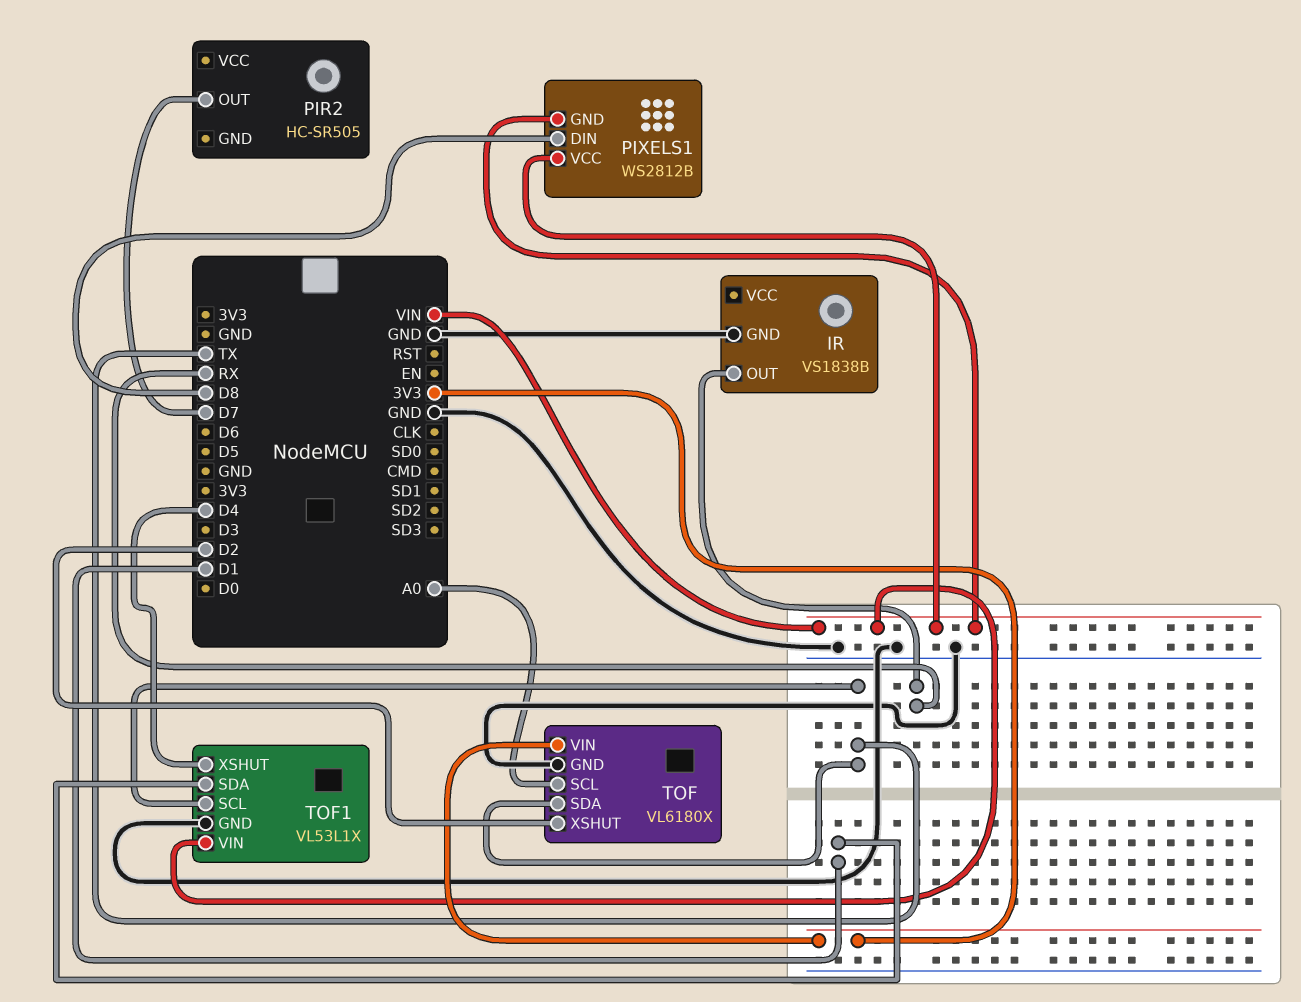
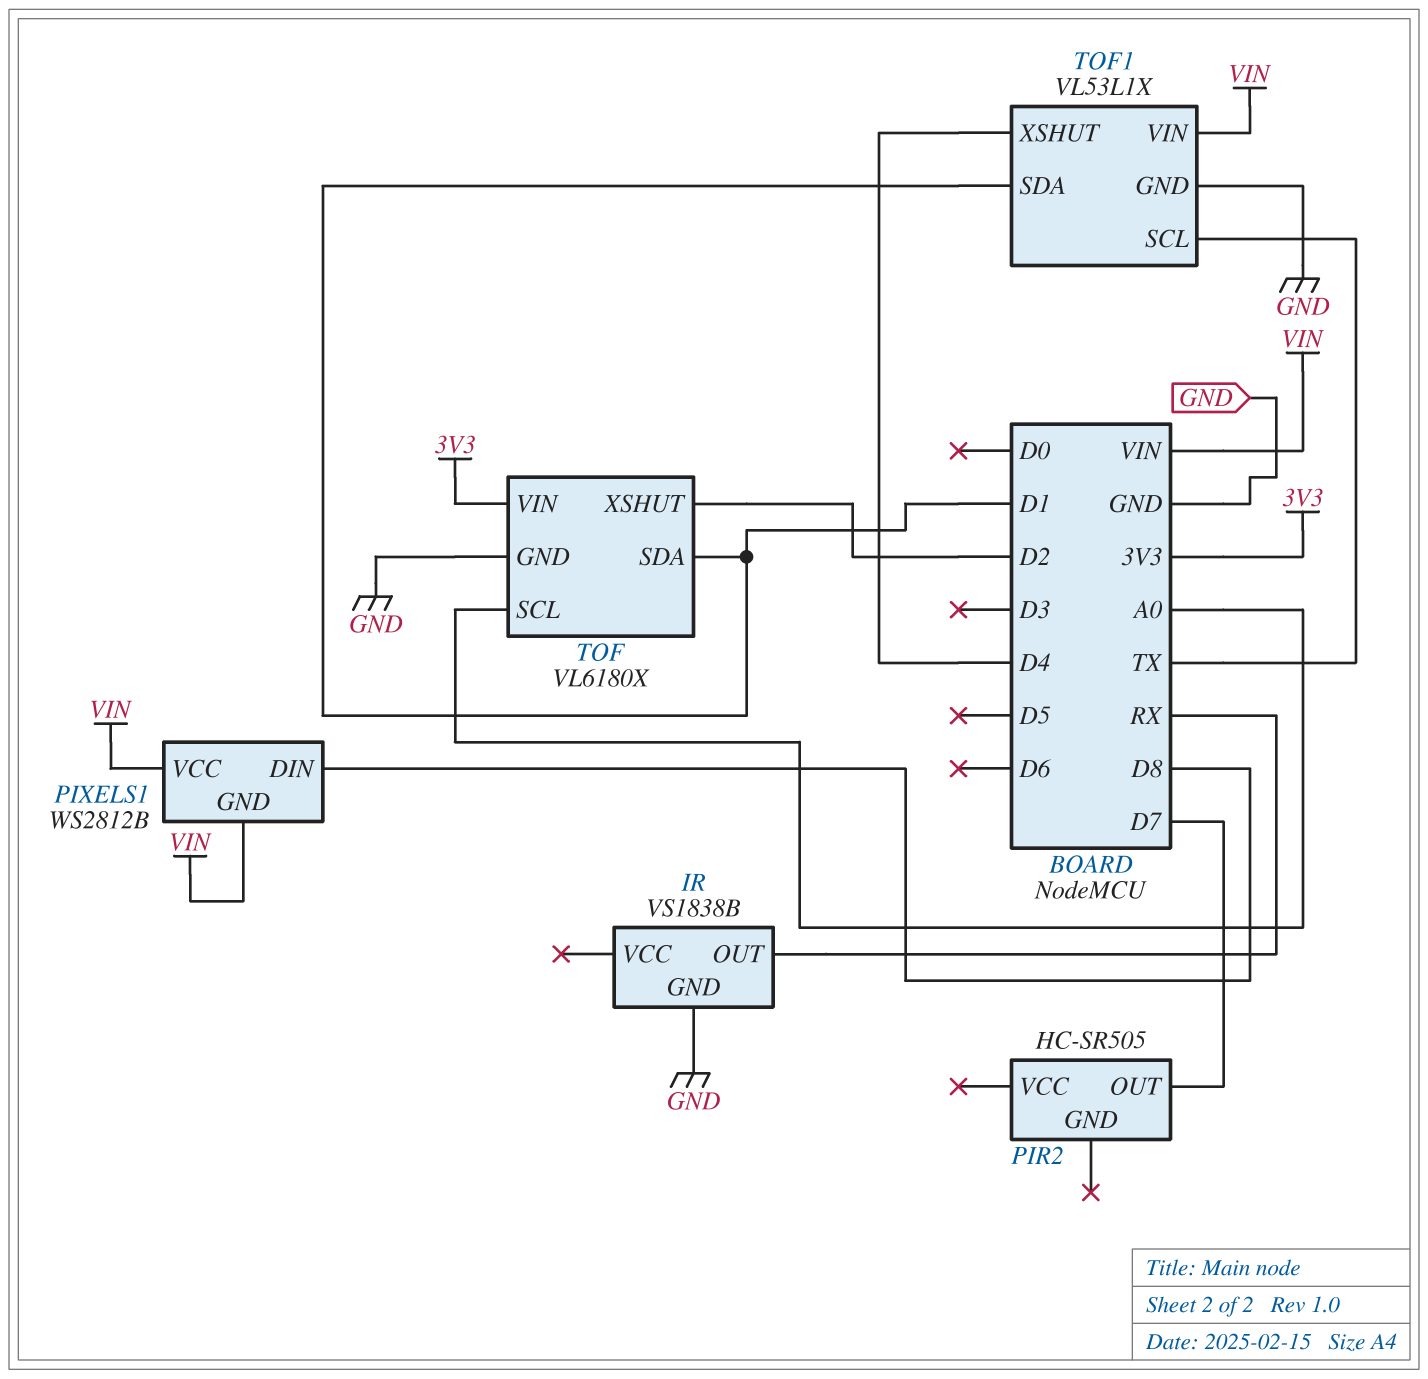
TOF pin SDA: TX -> D1

